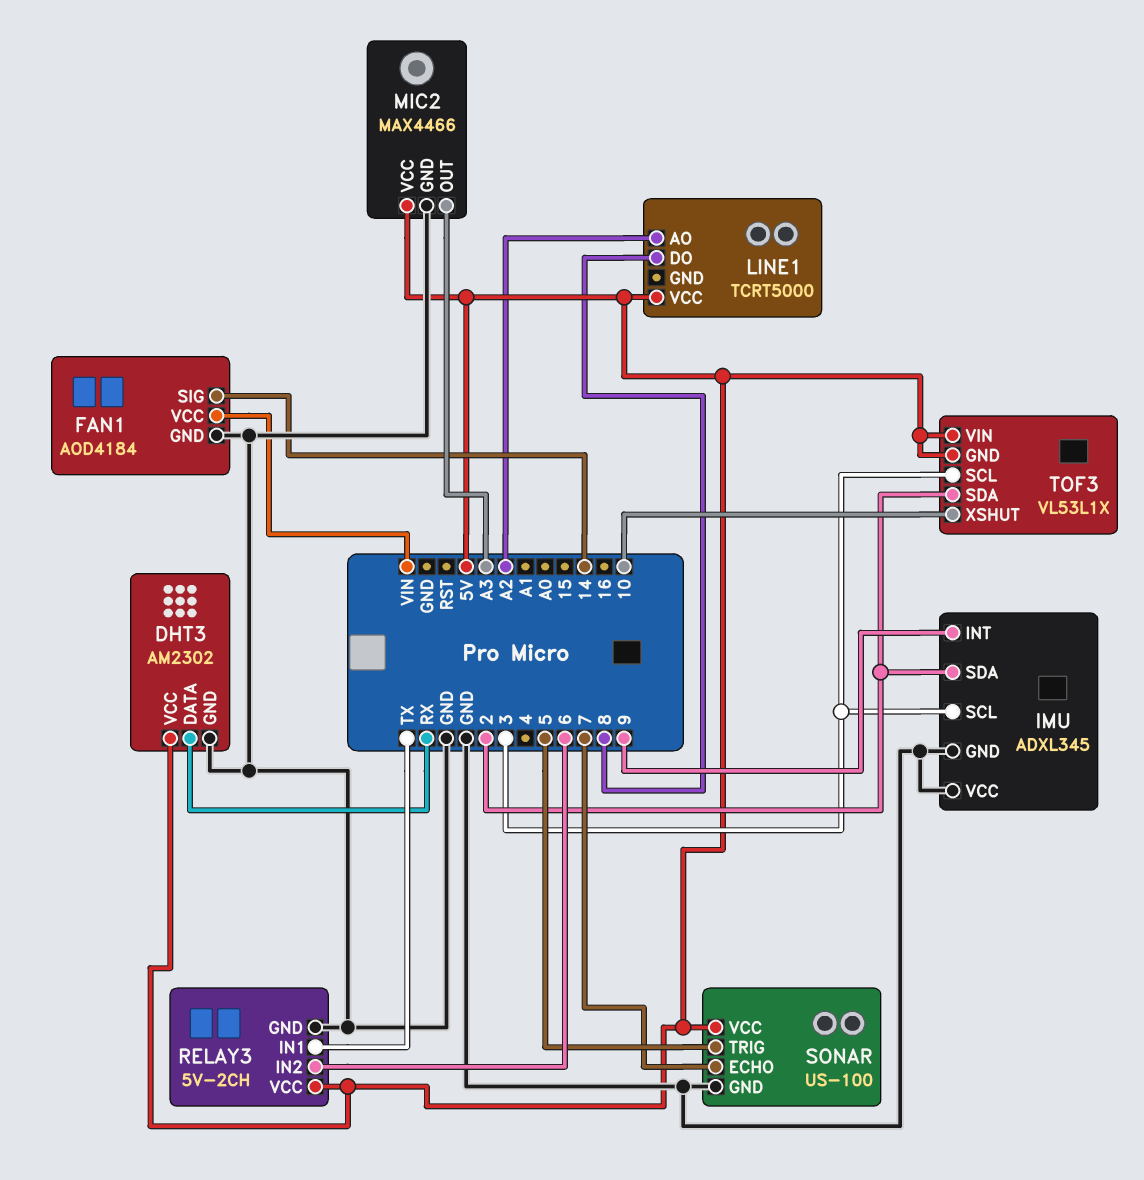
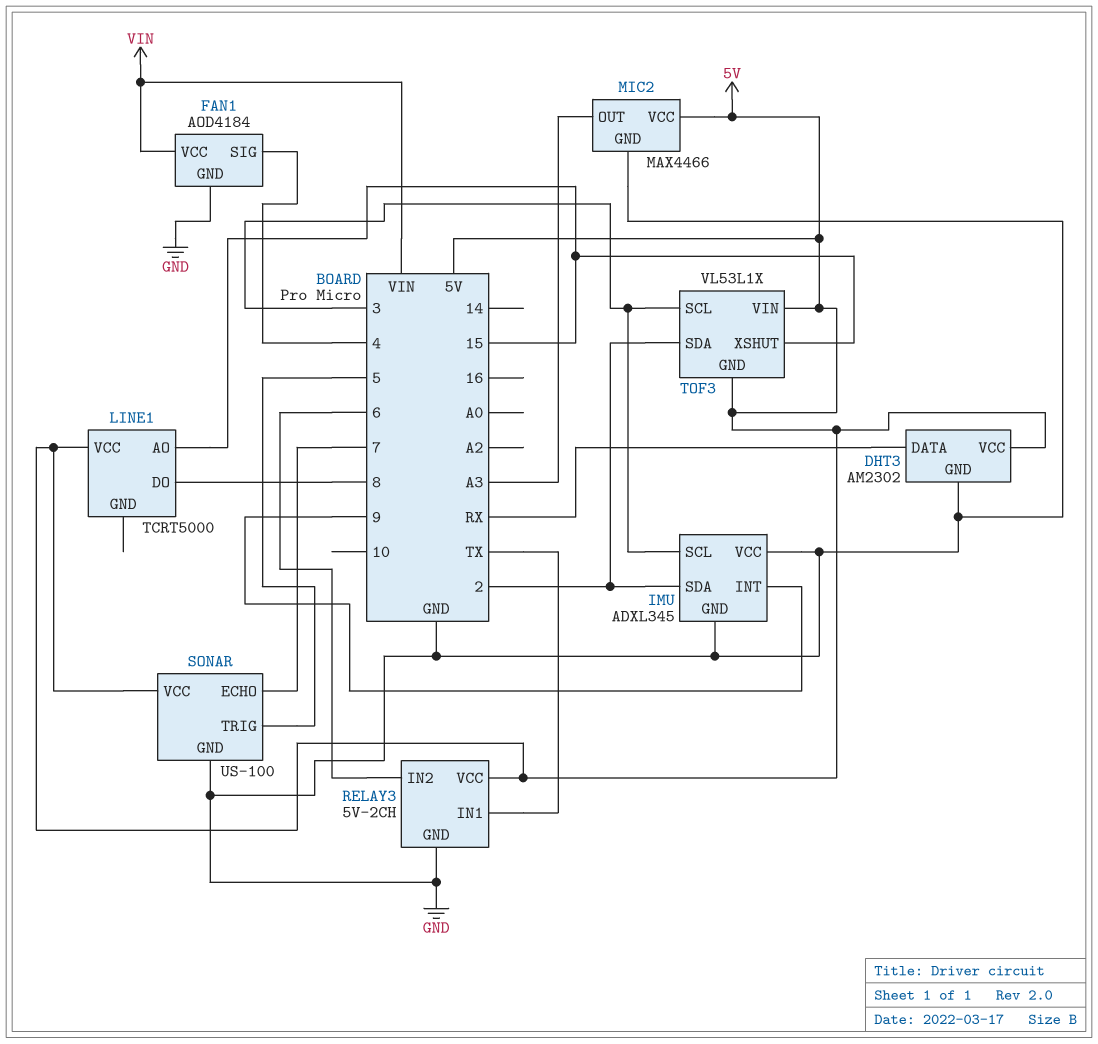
FAN1 pin SIG: 14 -> 4
LINE1 pin AO: A2 -> 15
TOF3 pin XSHUT: 10 -> 15

